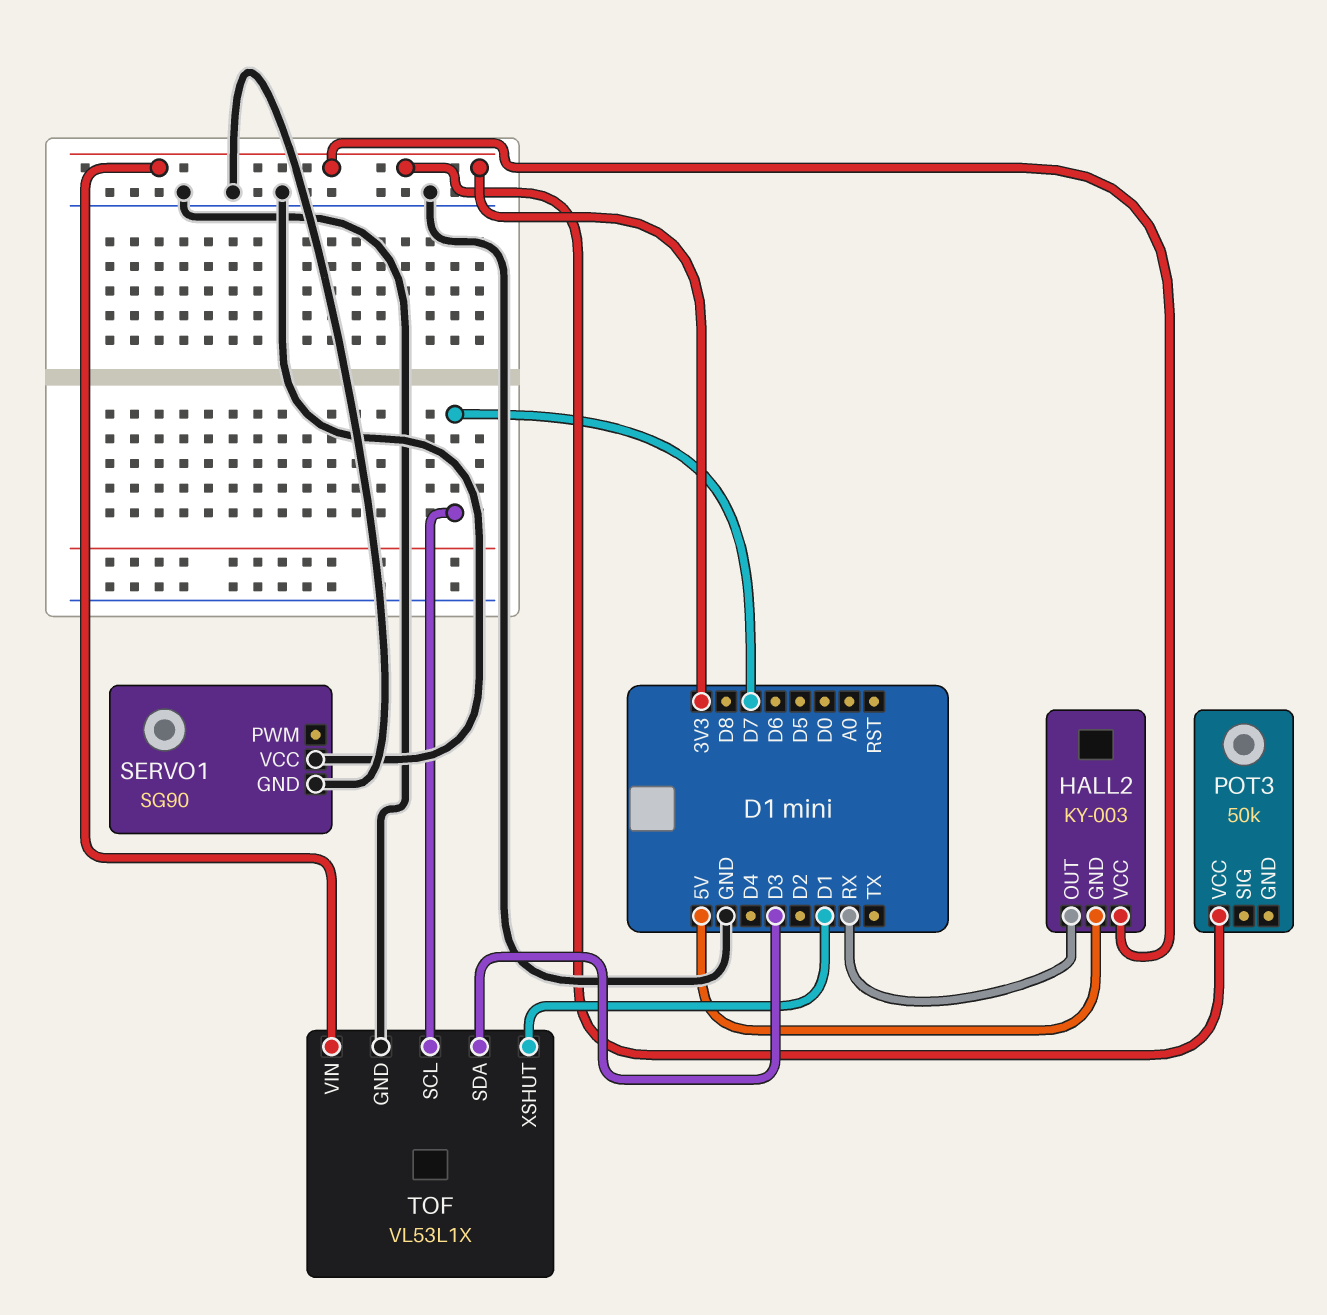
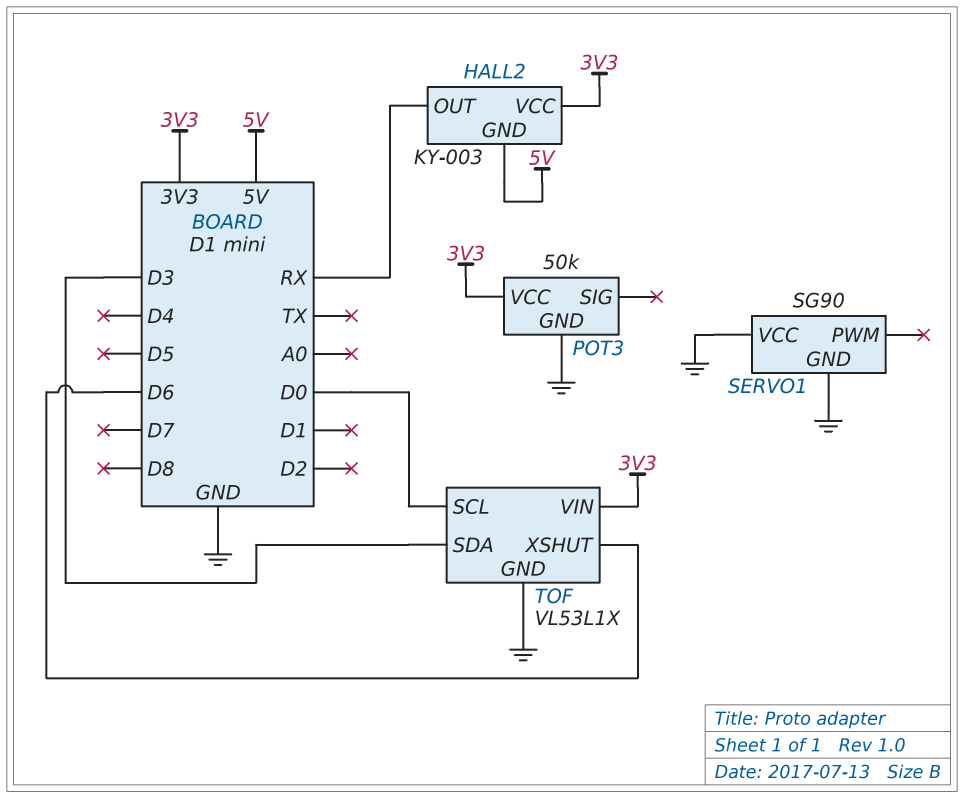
POT3 pin GND: none -> GND
TOF pin SCL: D7 -> D0
TOF pin XSHUT: D1 -> D6

